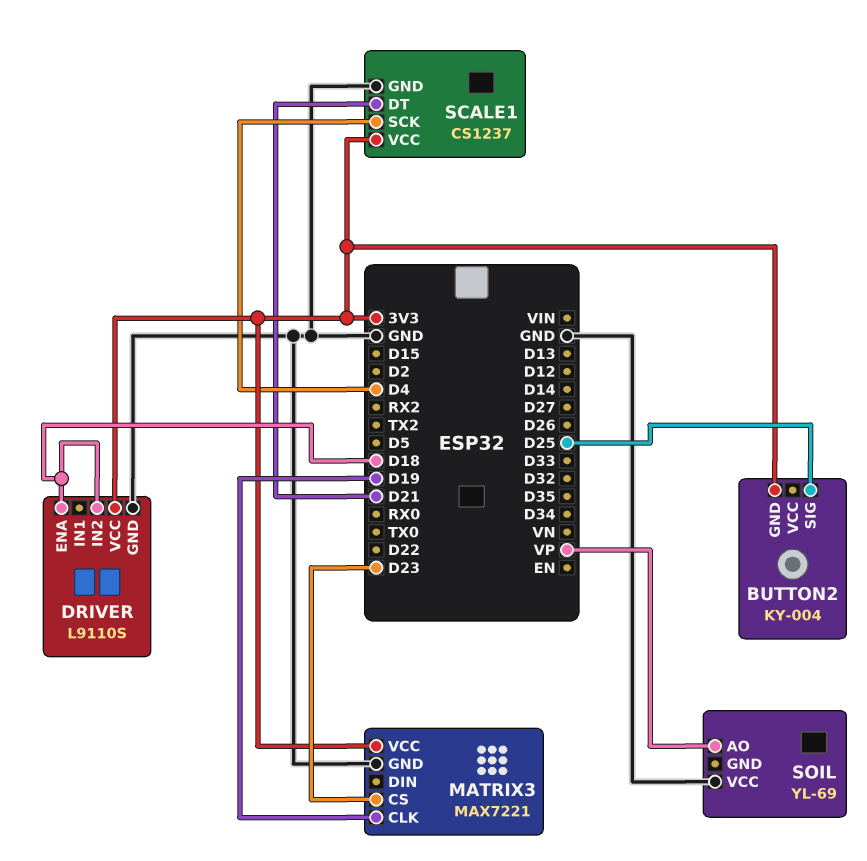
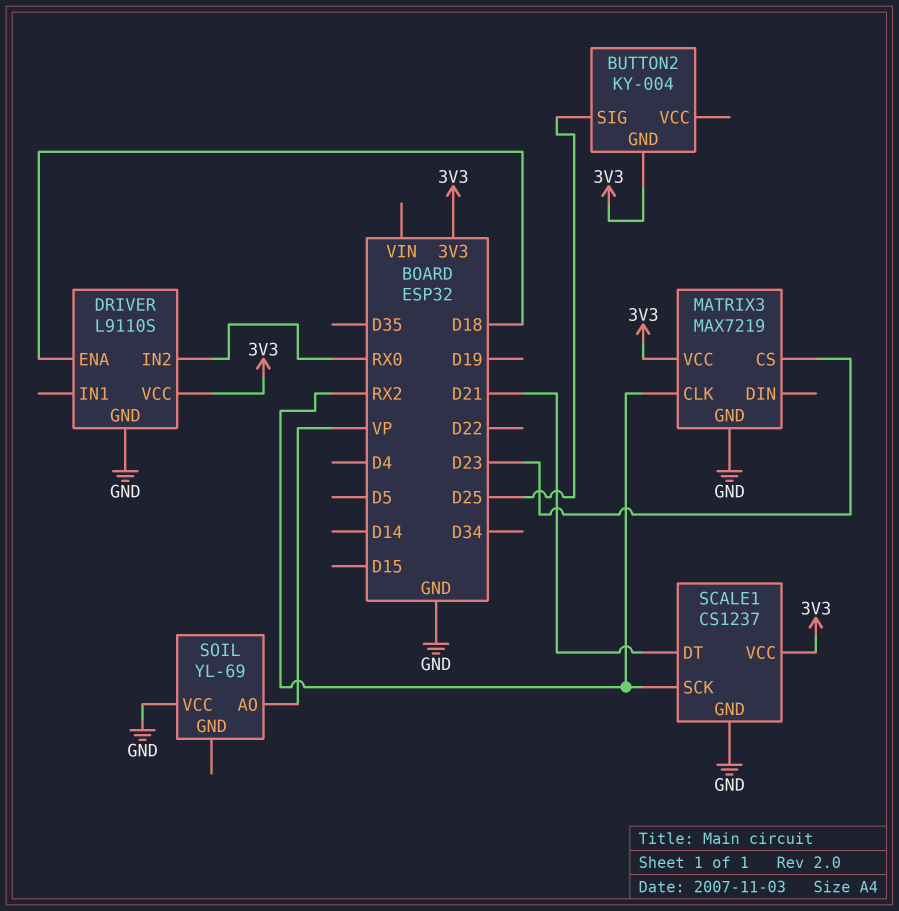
DRIVER pin IN2: D18 -> RX0
MATRIX3: MAX7221 -> MAX7219
MATRIX3 pin CLK: D19 -> RX2
SCALE1 pin SCK: D4 -> RX2

